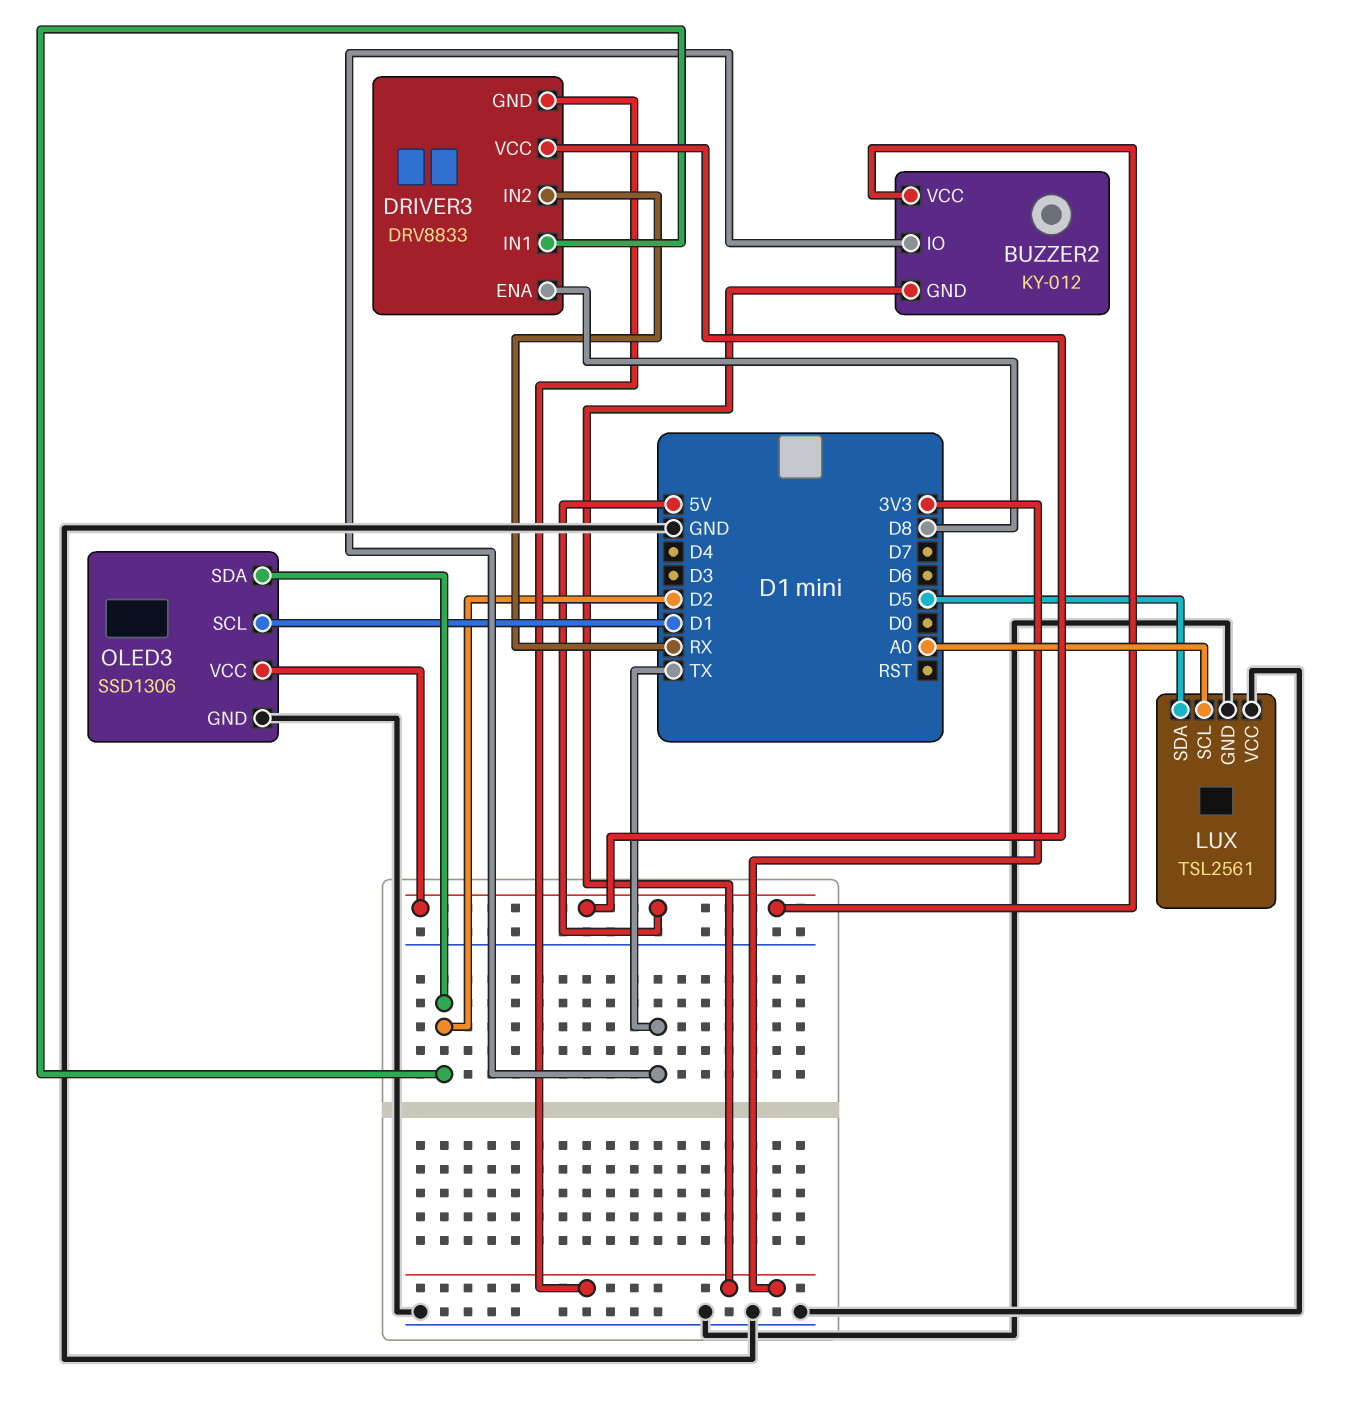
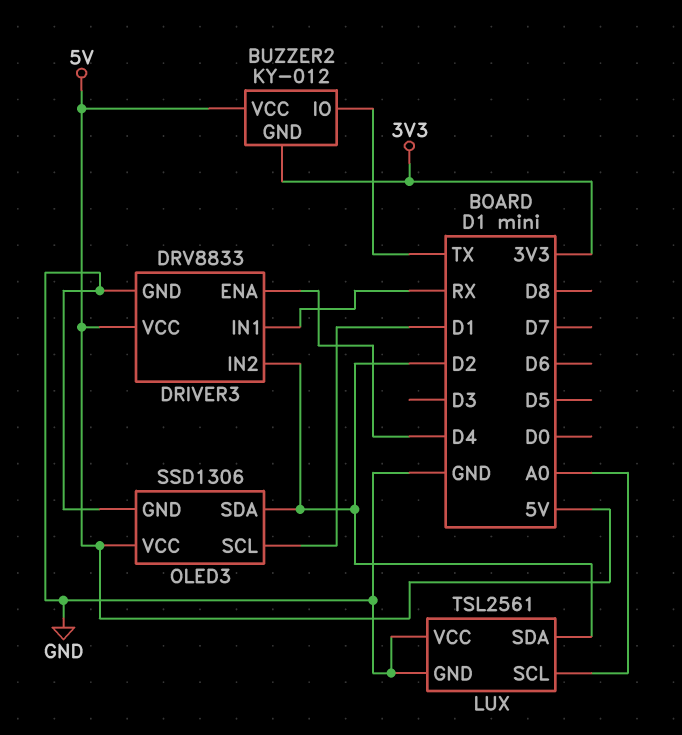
DRIVER3 pin ENA: D8 -> D4
DRIVER3 pin GND: 3V3 -> GND
DRIVER3 pin IN1: D2 -> RX
DRIVER3 pin IN2: RX -> D2
LUX pin SDA: D5 -> D2

